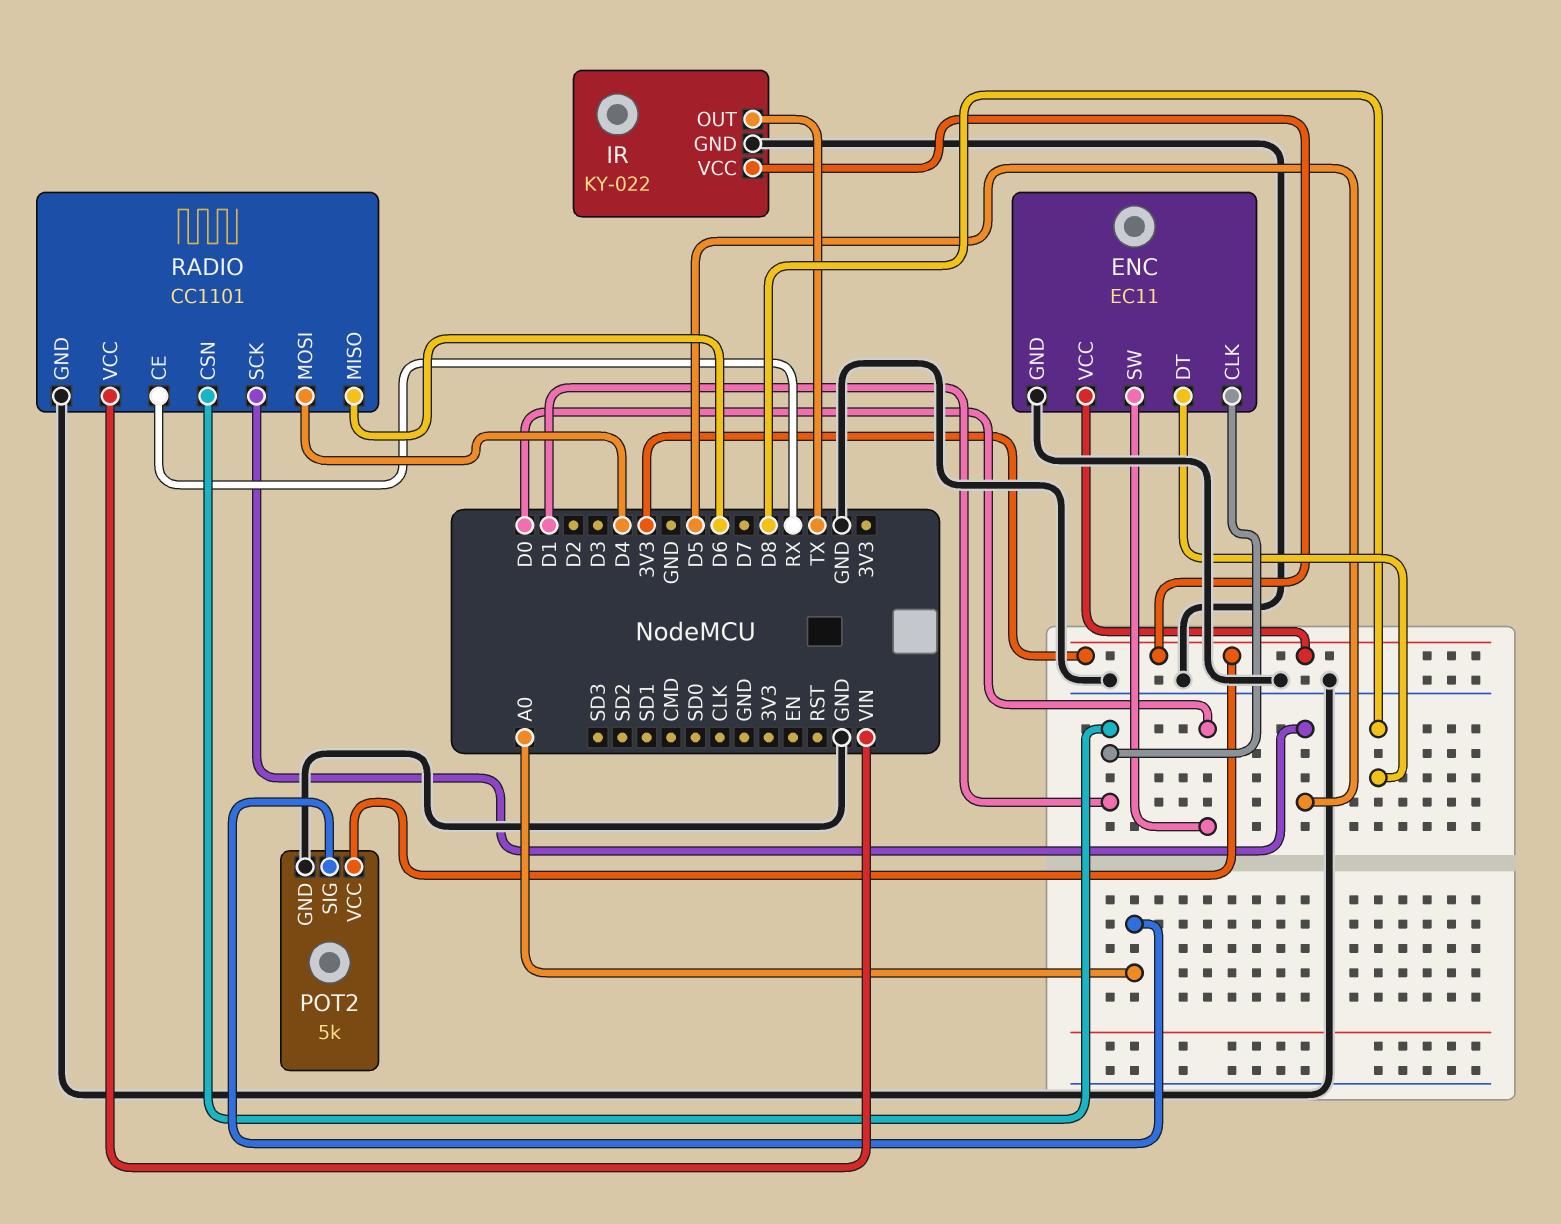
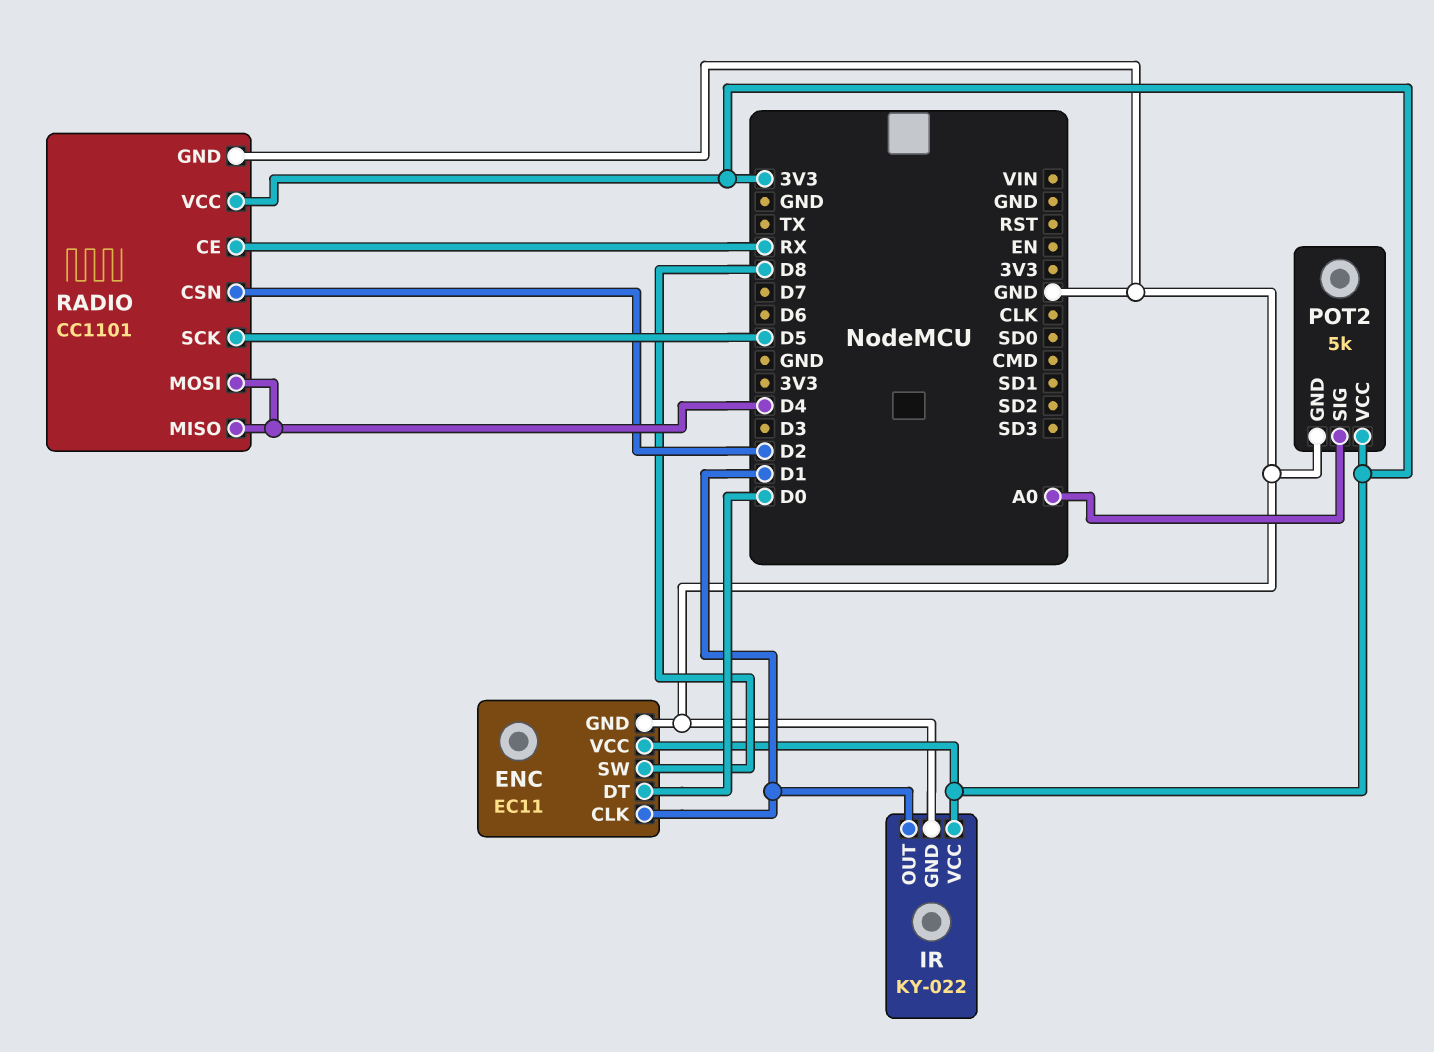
ENC pin DT: D8 -> D0
ENC pin SW: D0 -> D8
IR pin OUT: TX -> D1
RADIO pin CSN: D1 -> D2
RADIO pin MISO: D6 -> D4
RADIO pin VCC: VIN -> 3V3

